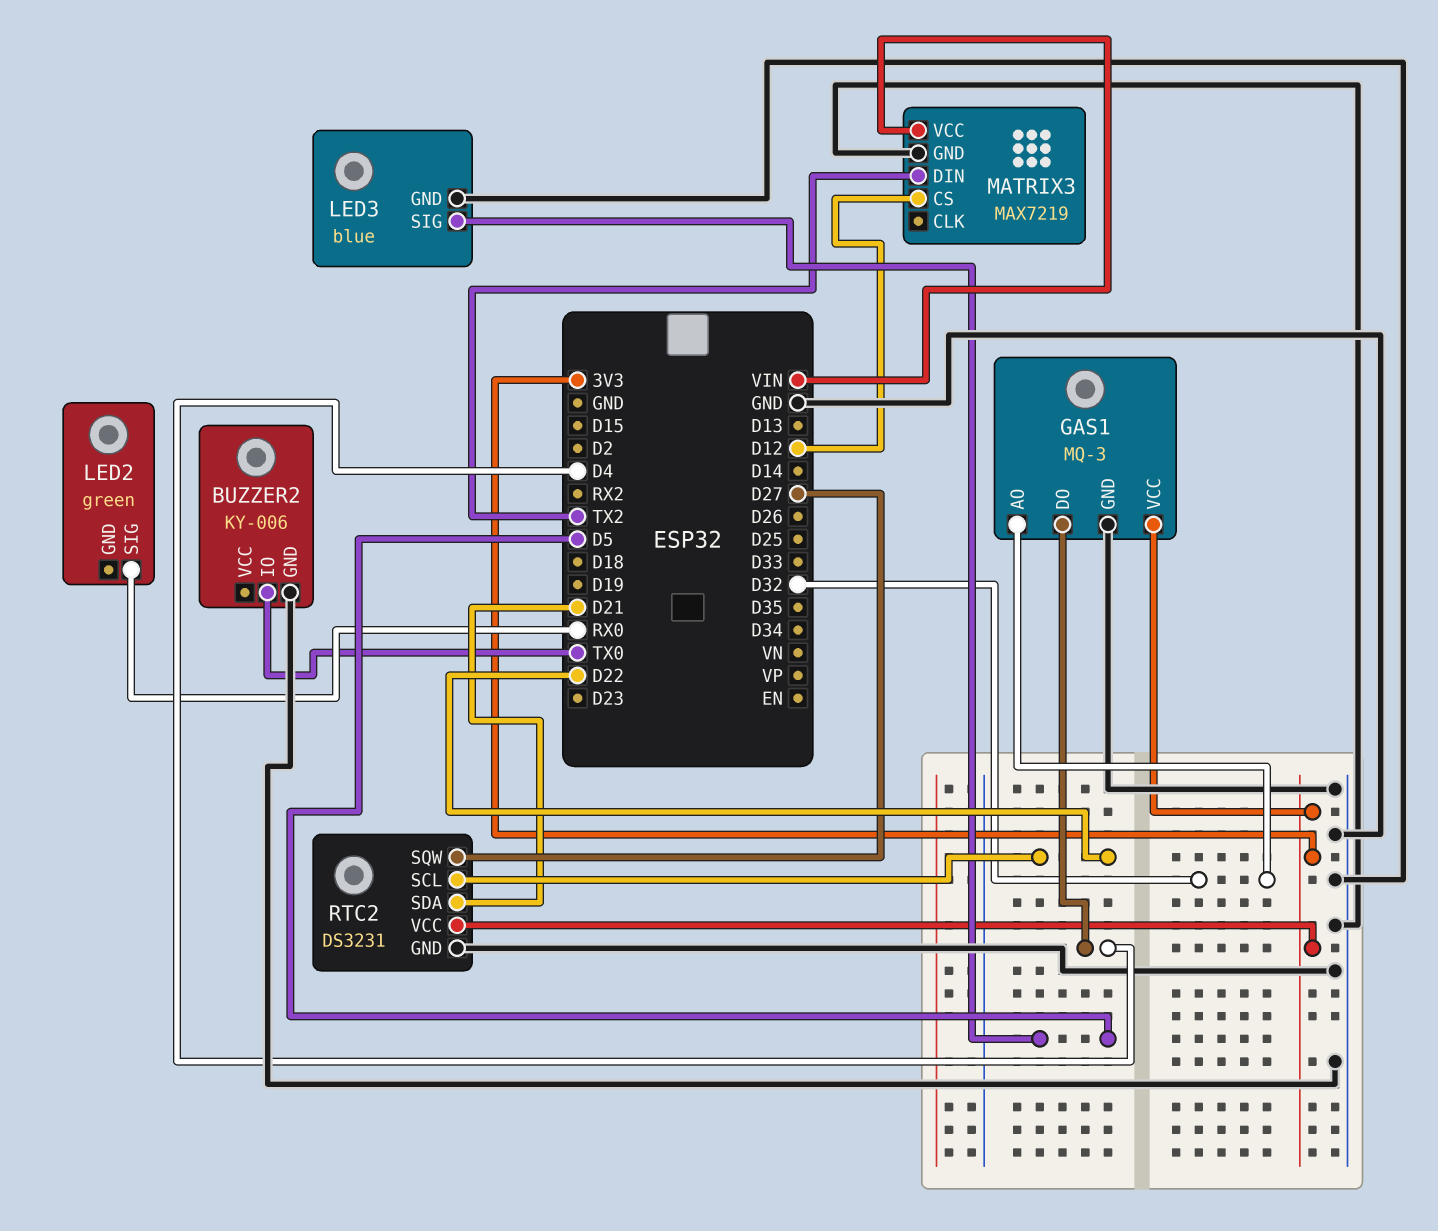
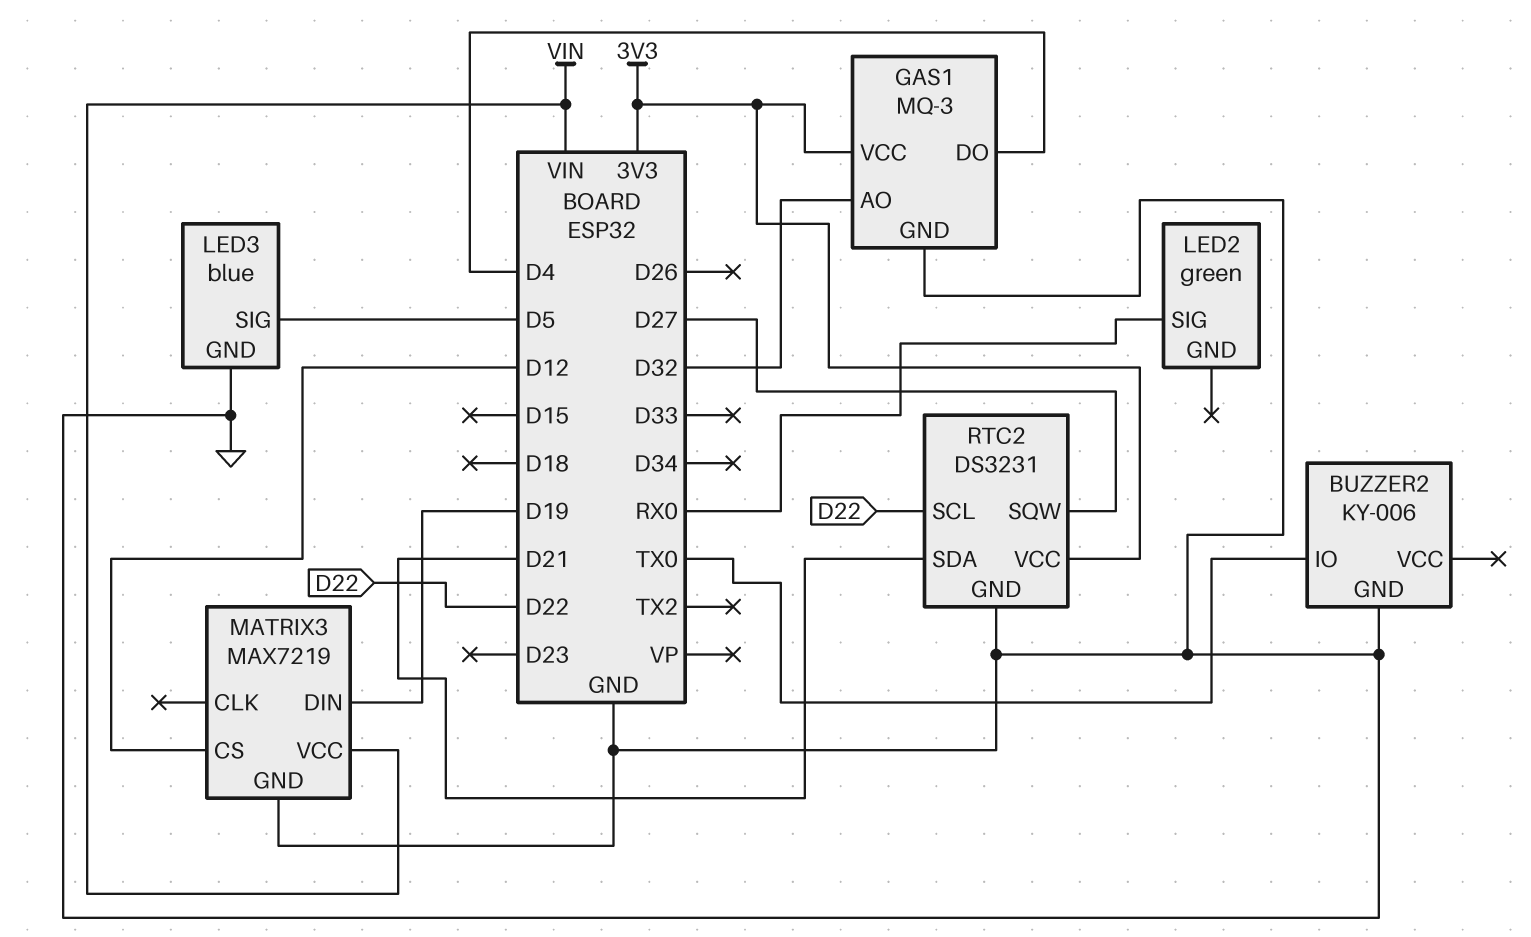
MATRIX3 pin DIN: TX2 -> D19

